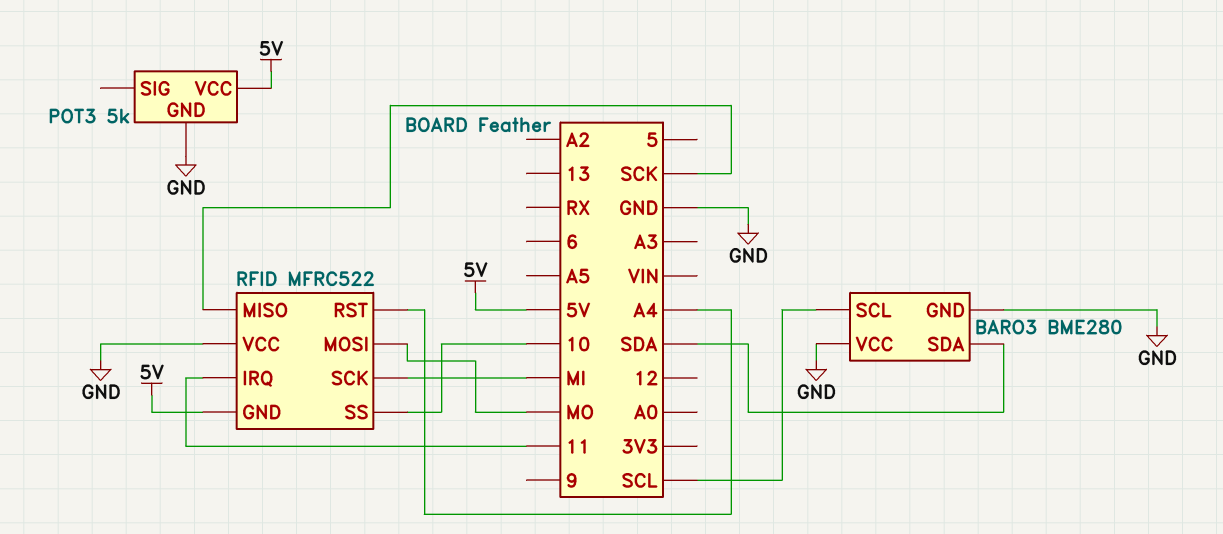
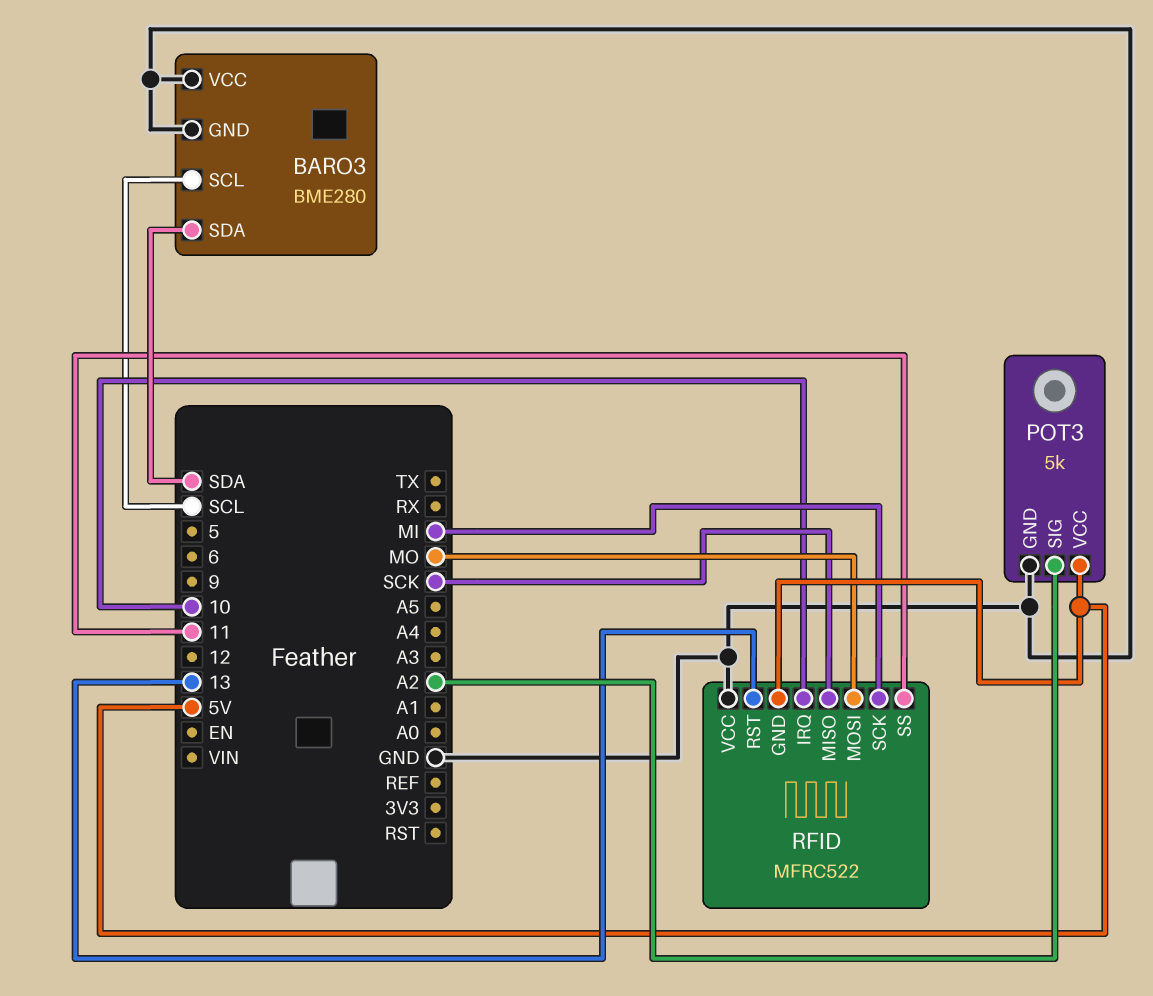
POT3 pin SIG: none -> A2
RFID pin IRQ: 11 -> 10
RFID pin RST: A4 -> 13
RFID pin SS: 10 -> 11

